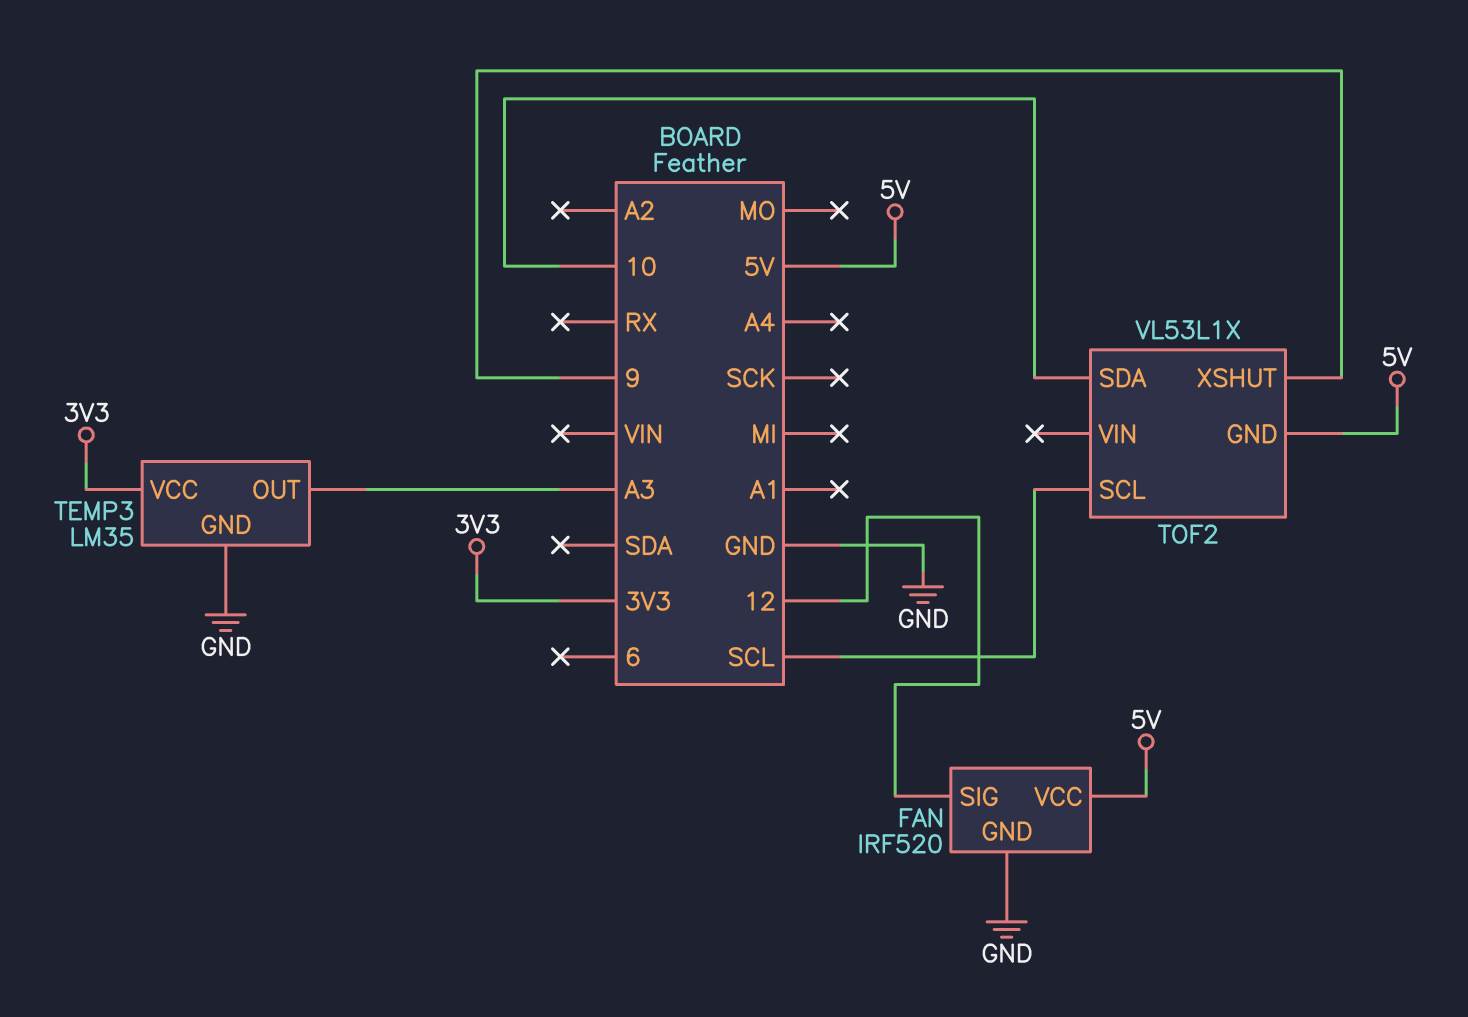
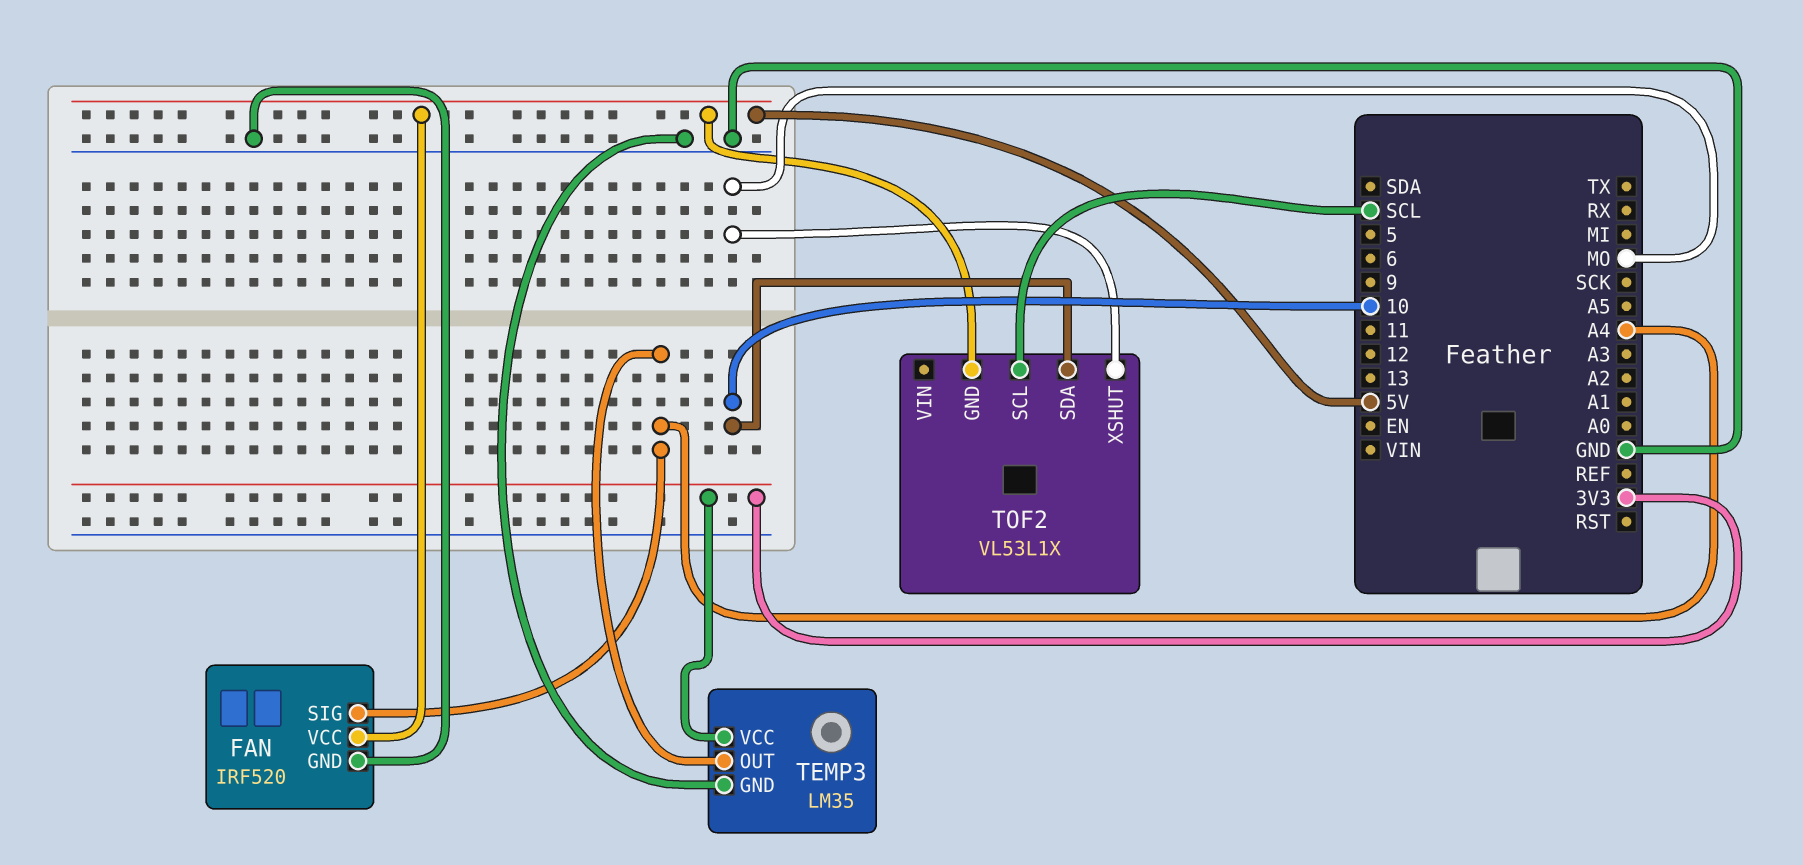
FAN pin SIG: 12 -> A4
TEMP3 pin OUT: A3 -> A4
TOF2 pin XSHUT: 9 -> MO

